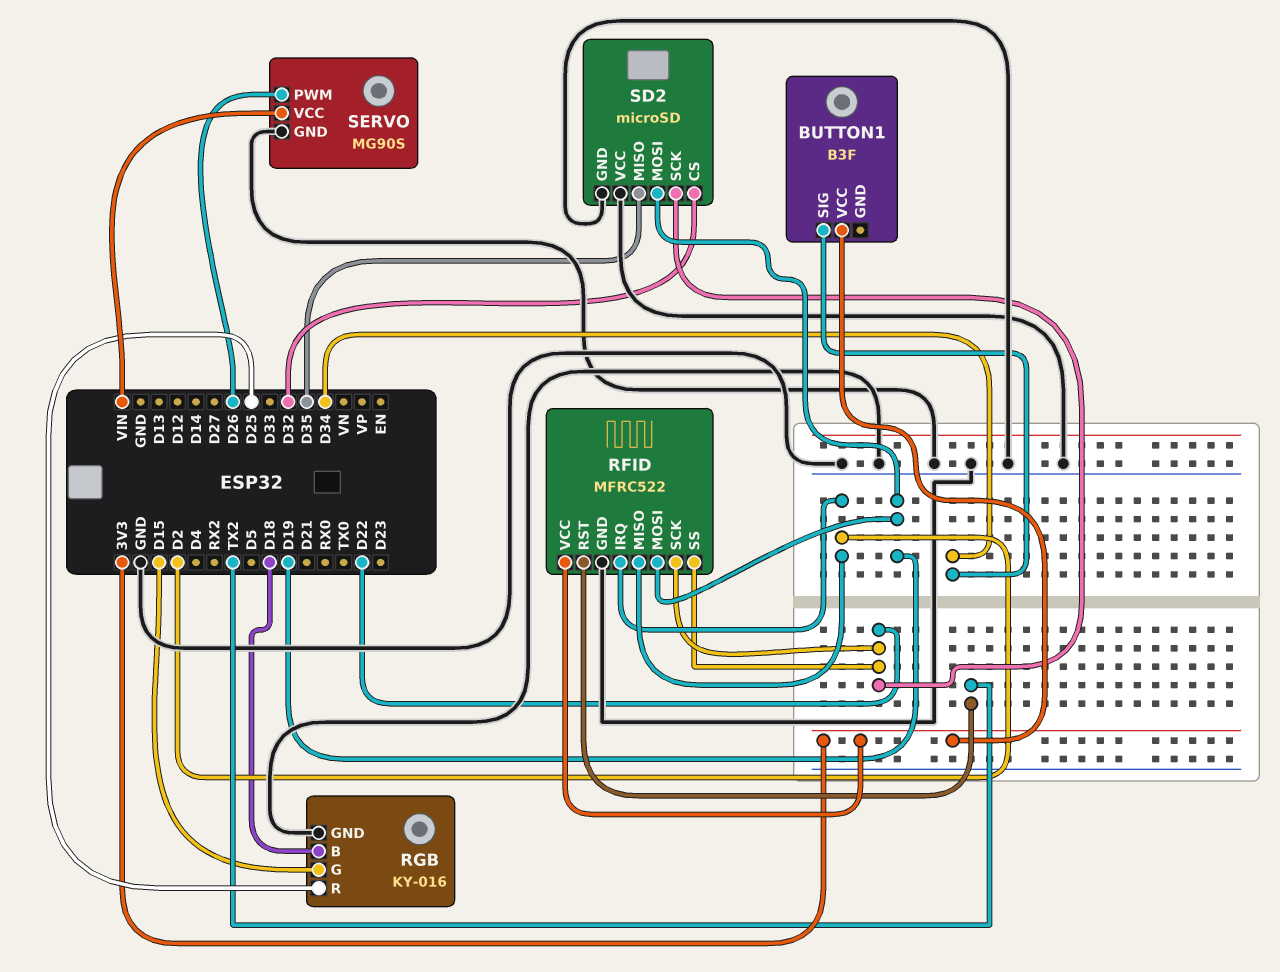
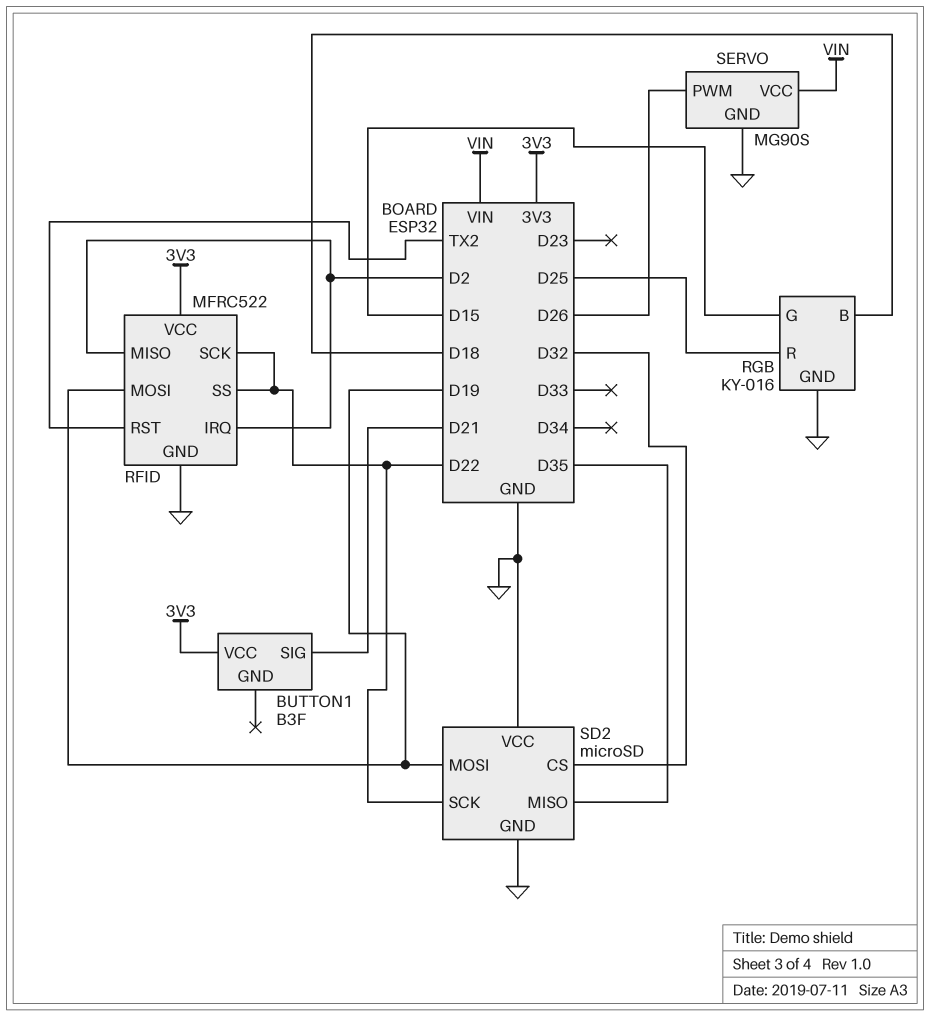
BUTTON1 pin SIG: D34 -> D21

